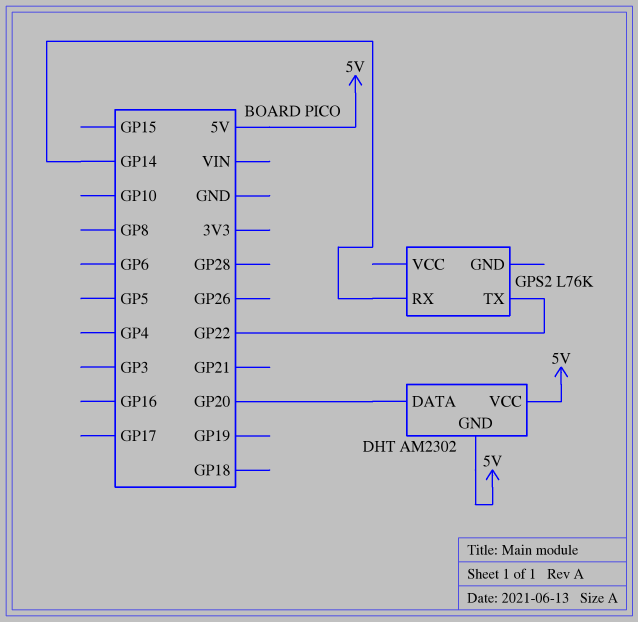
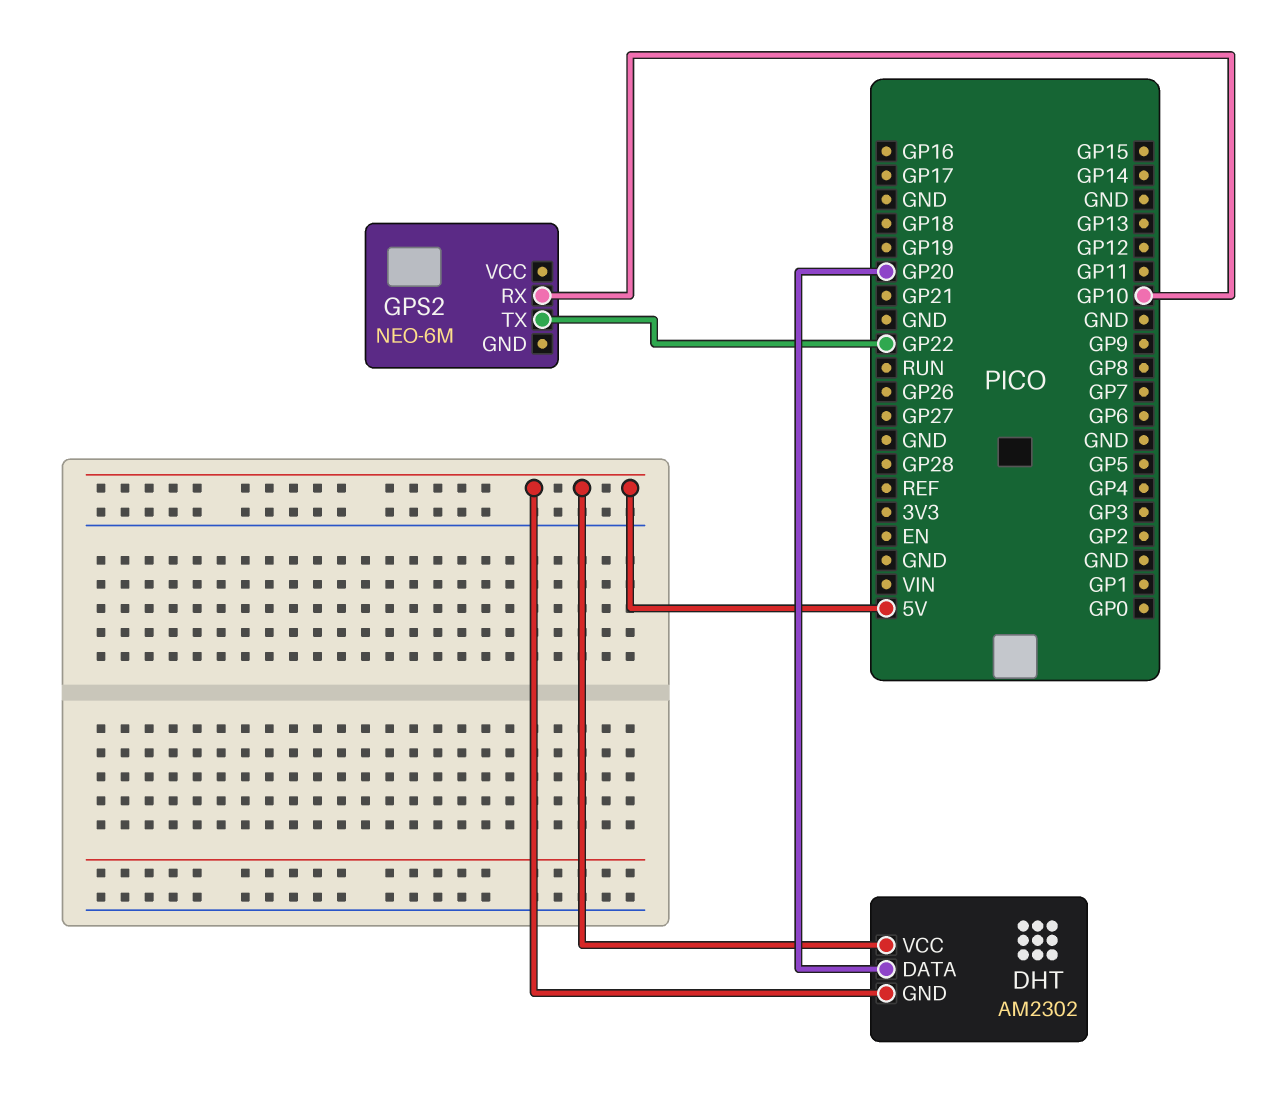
GPS2: L76K -> NEO-6M
GPS2 pin RX: GP14 -> GP10

